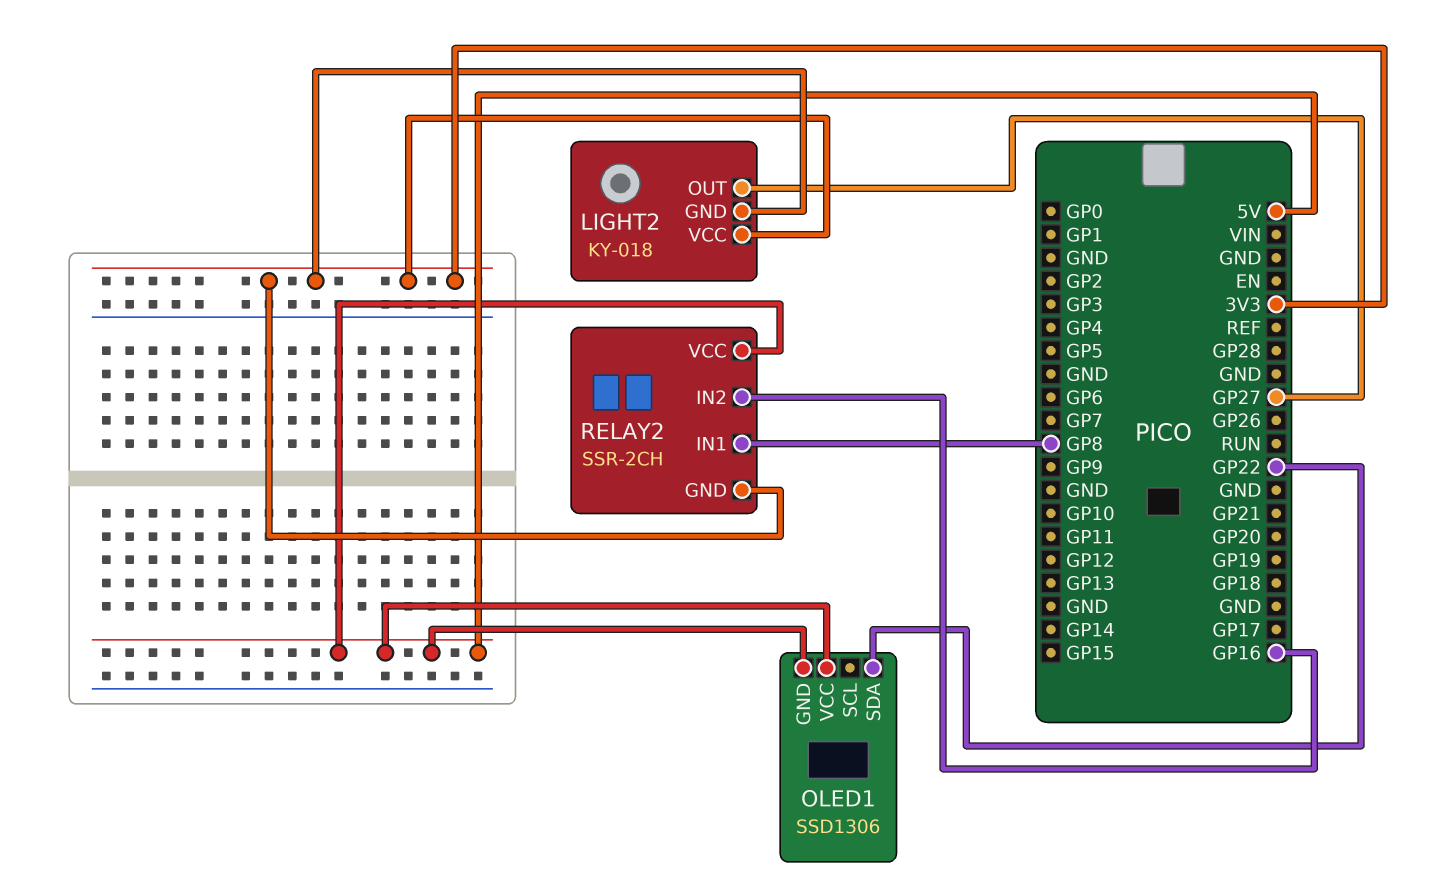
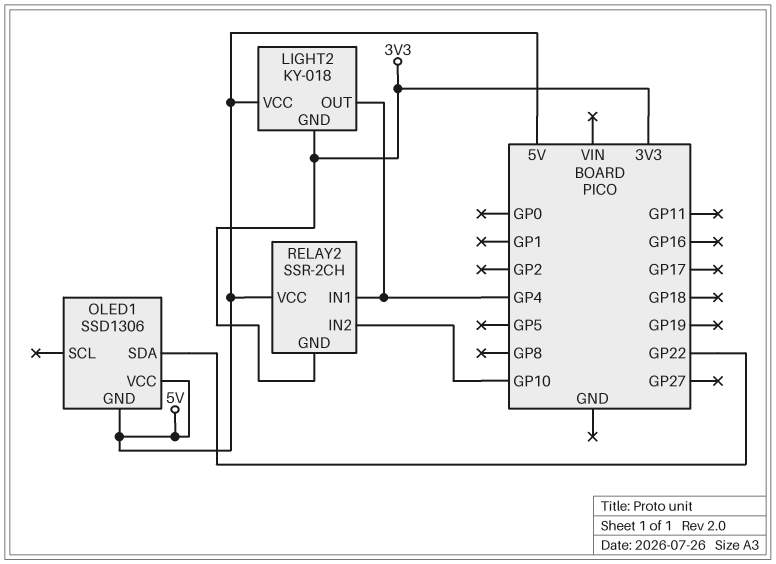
LIGHT2 pin OUT: GP27 -> GP4
LIGHT2 pin VCC: 3V3 -> 5V
RELAY2 pin IN1: GP8 -> GP4
RELAY2 pin IN2: GP16 -> GP10

